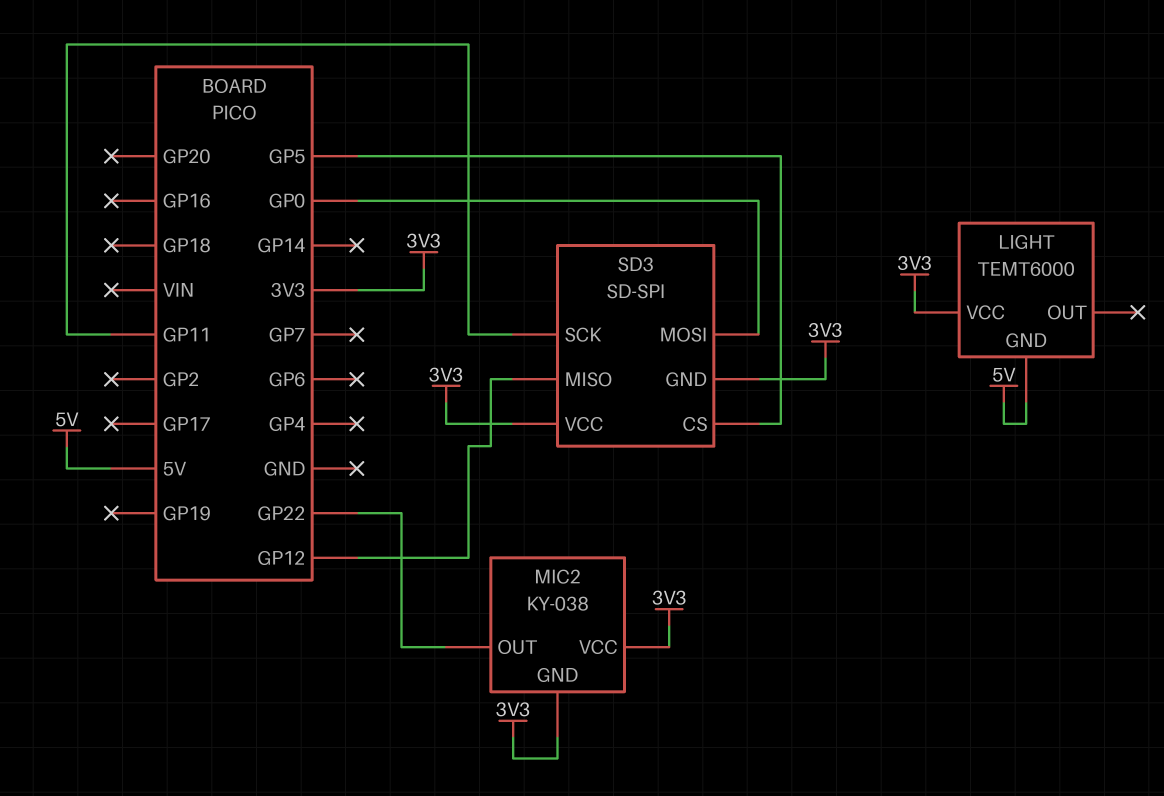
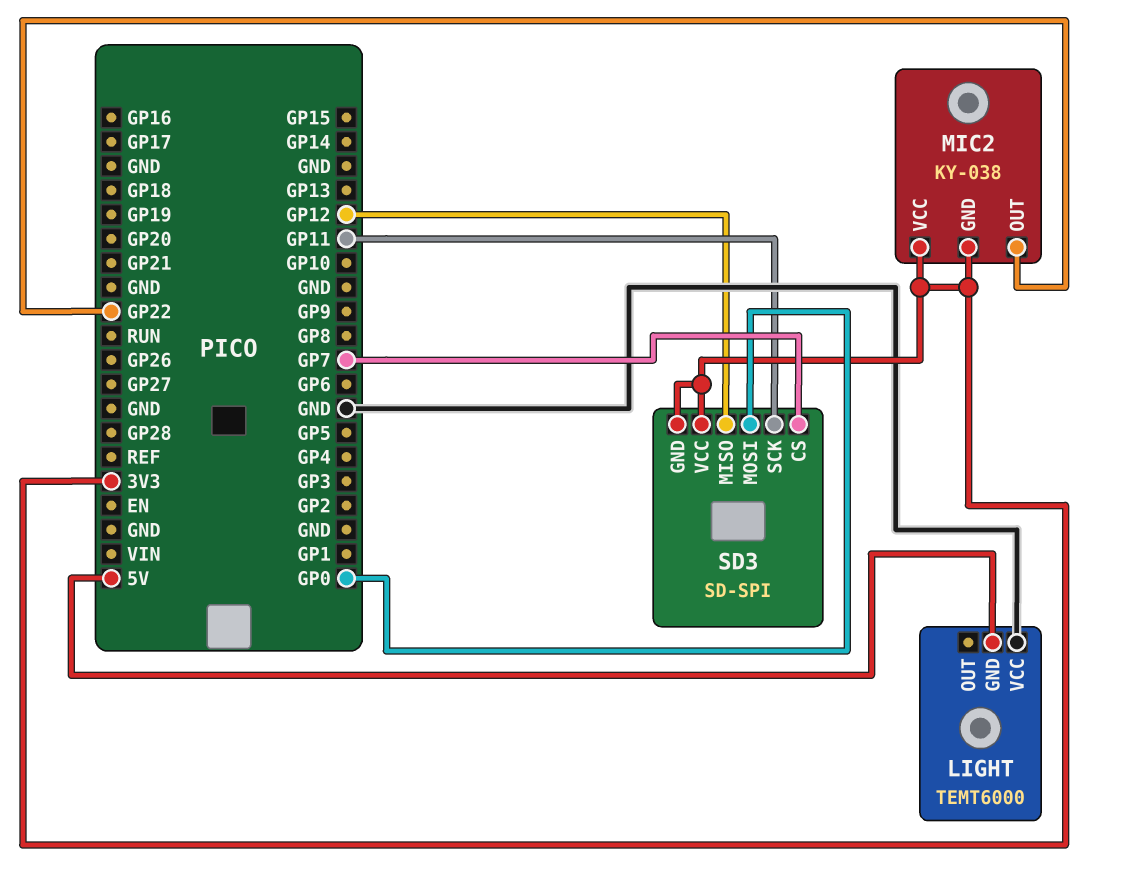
LIGHT pin VCC: 3V3 -> GND
SD3 pin CS: GP5 -> GP7

